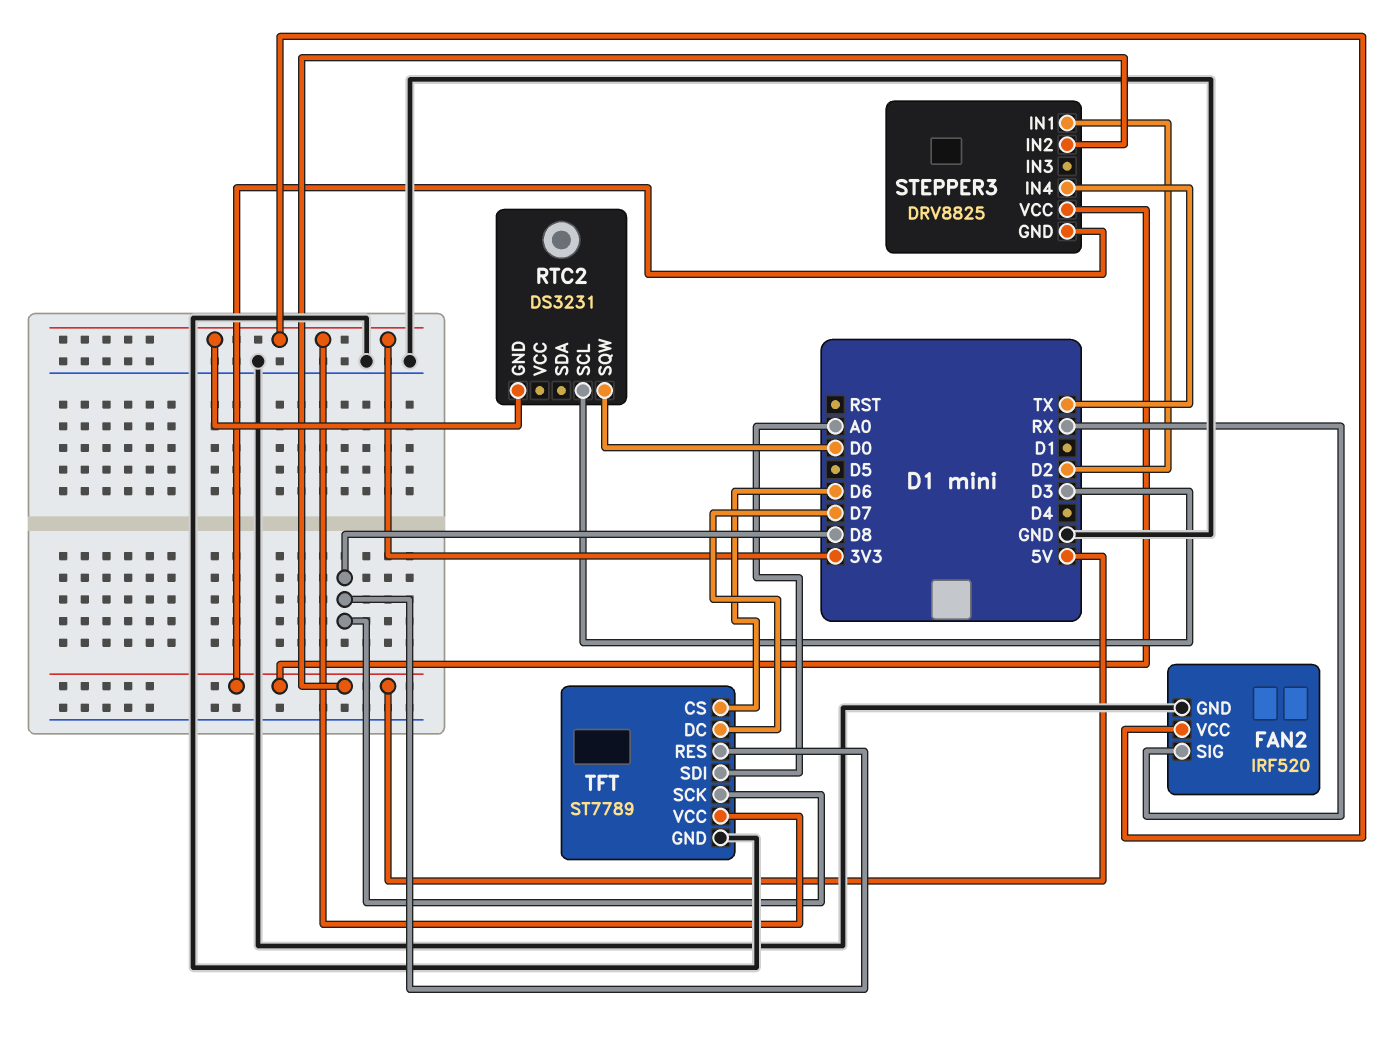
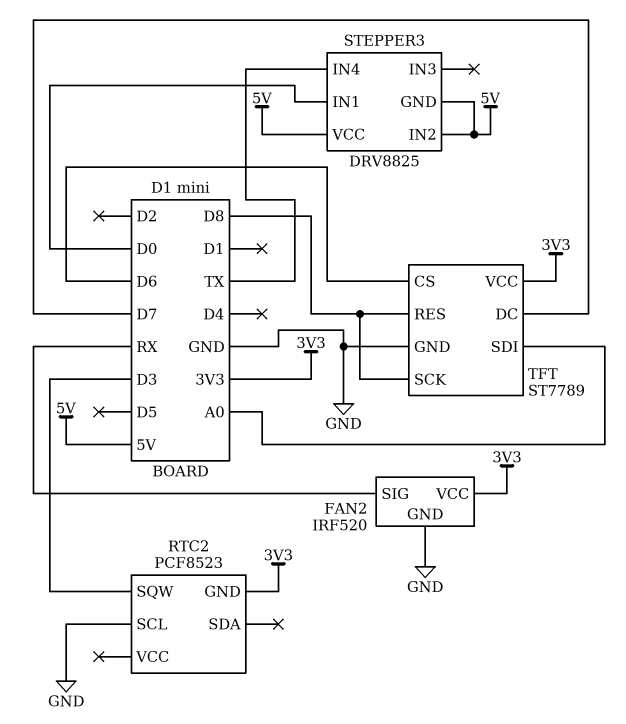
RTC2: DS3231 -> PCF8523
RTC2 pin SCL: D3 -> GND
RTC2 pin SQW: D0 -> D3
STEPPER3 pin IN1: D2 -> D0

